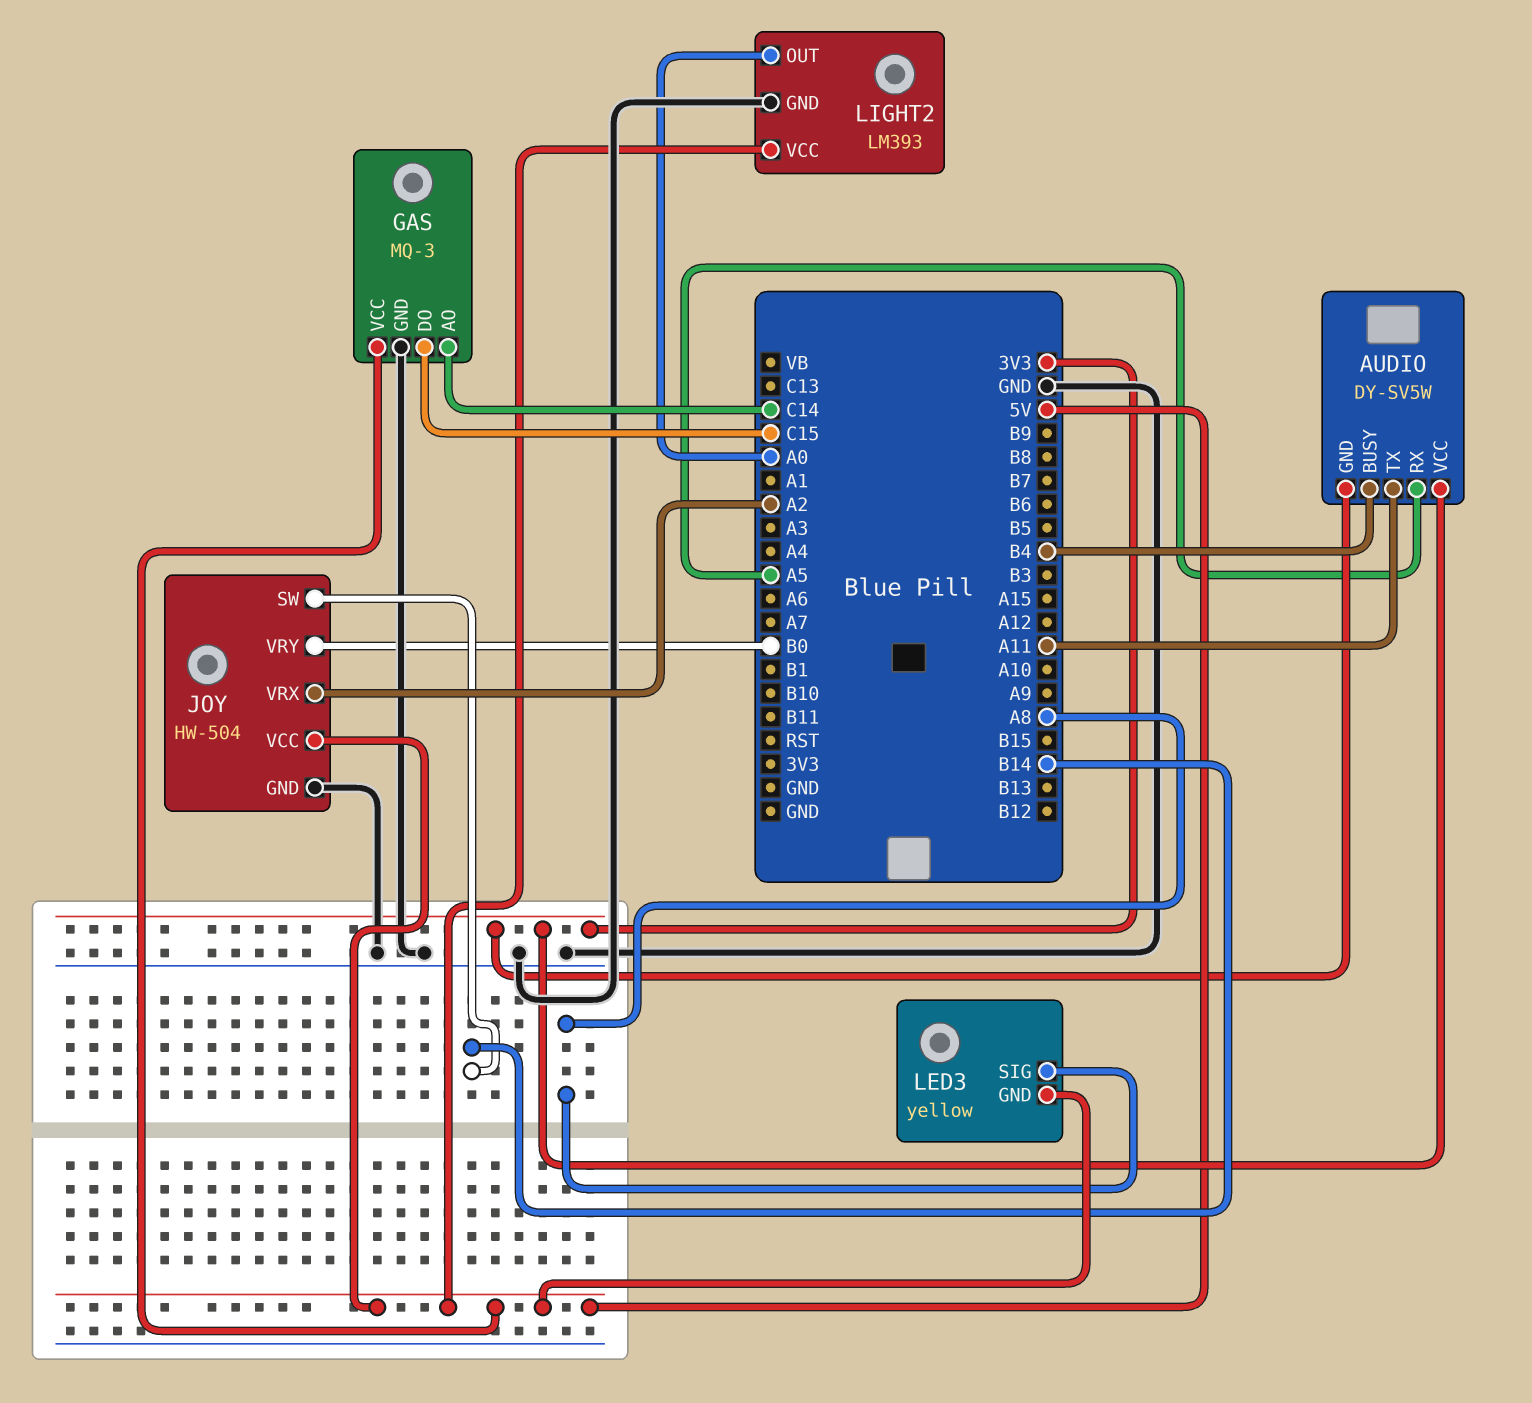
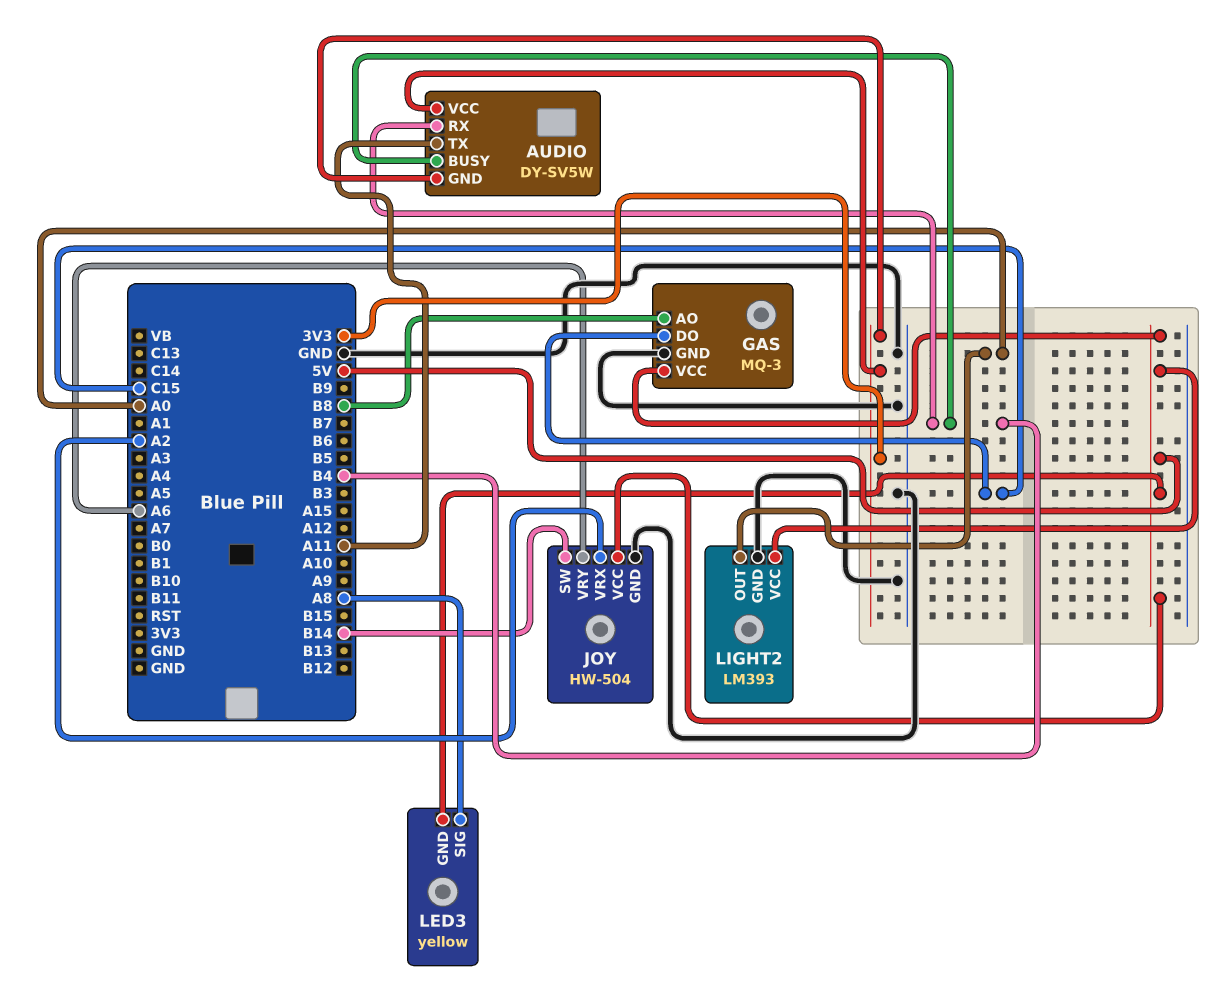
AUDIO pin RX: A5 -> B4
GAS pin AO: C14 -> B8
JOY pin VRY: B0 -> A6

